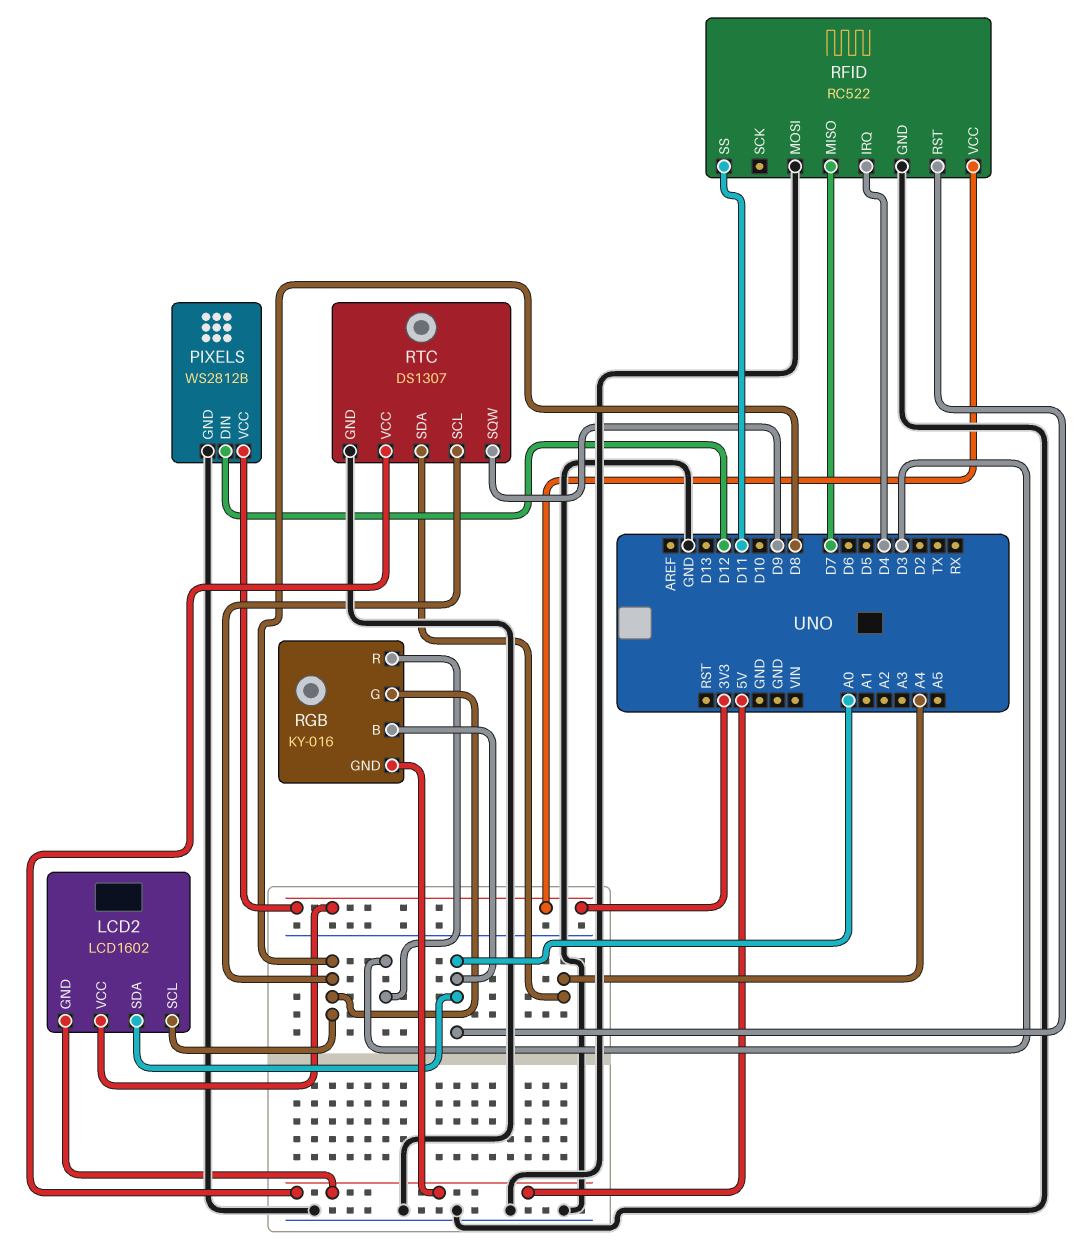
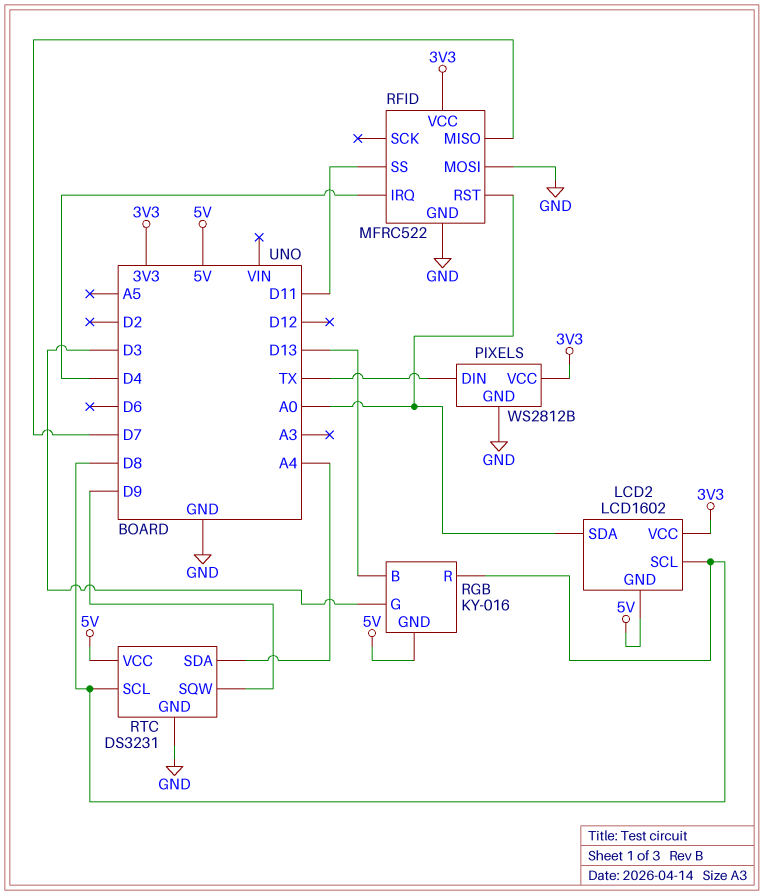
PIXELS pin DIN: D12 -> TX
RFID: RC522 -> MFRC522
RGB pin B: A0 -> D13
RGB pin G: D8 -> D3
RGB pin R: D3 -> D8
RTC: DS1307 -> DS3231

